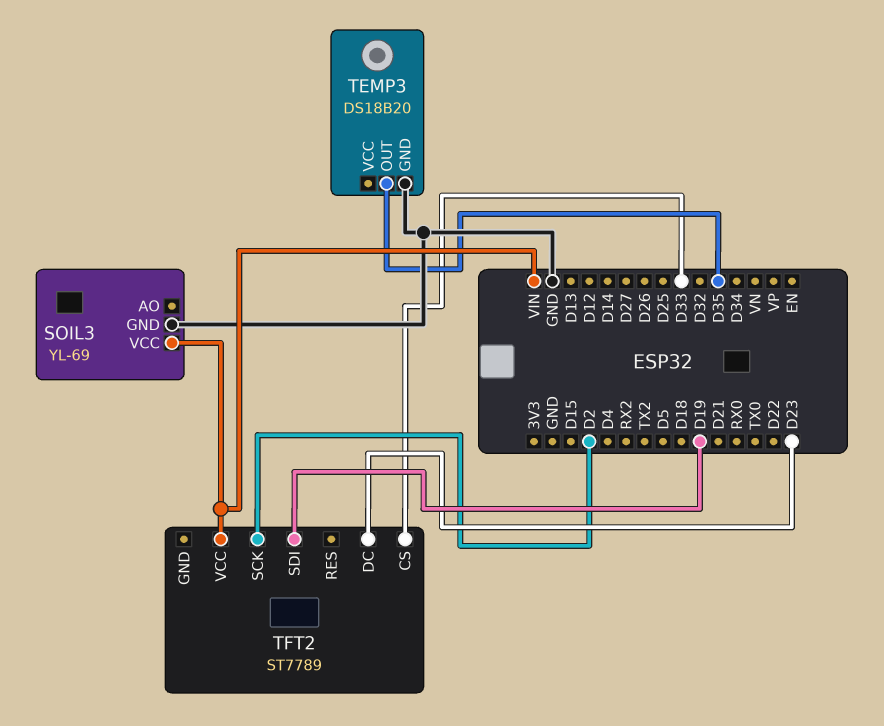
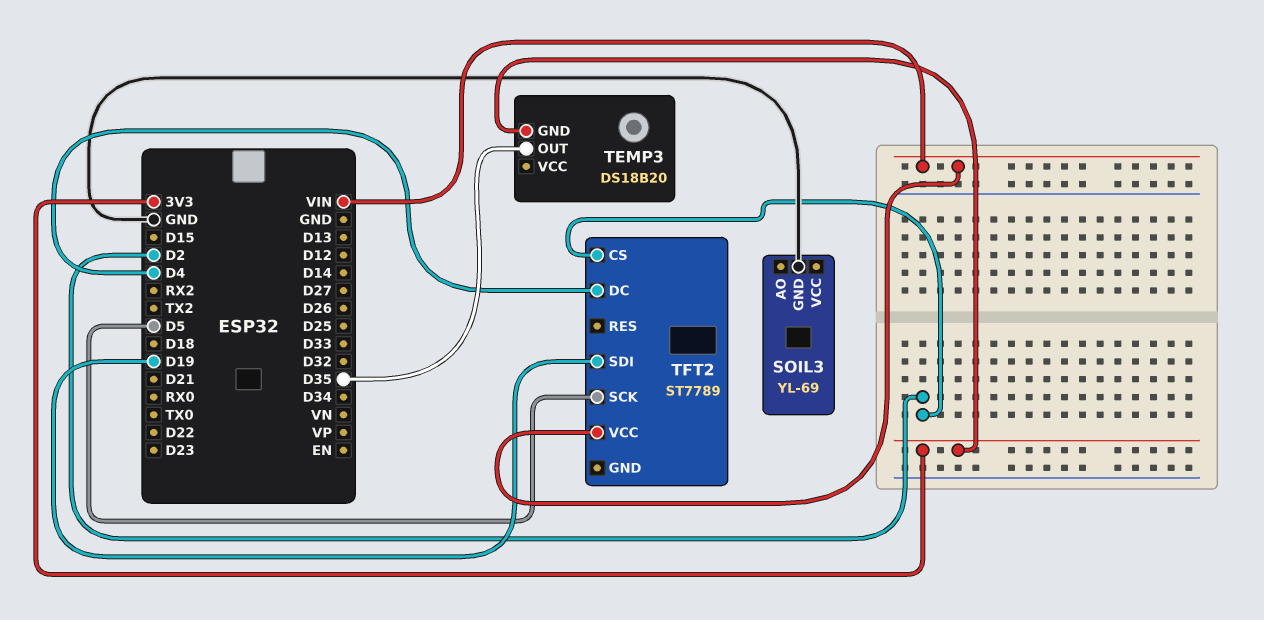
SOIL3 pin VCC: VIN -> none
TEMP3 pin GND: GND -> 3V3
TFT2 pin CS: D33 -> D2
TFT2 pin DC: D23 -> D4
TFT2 pin SCK: D2 -> D5

